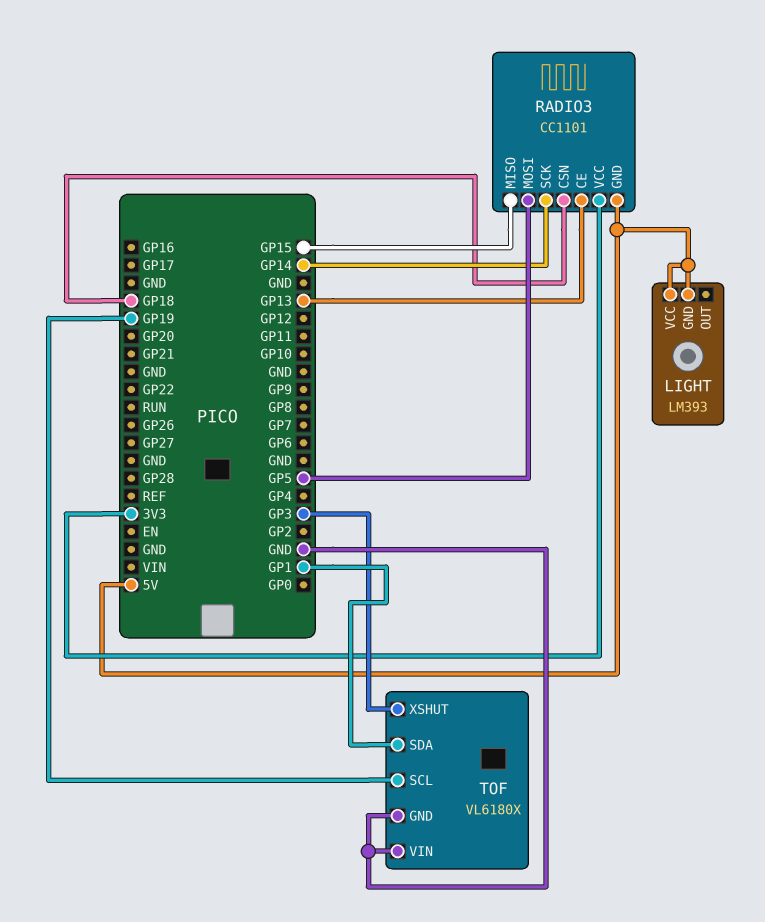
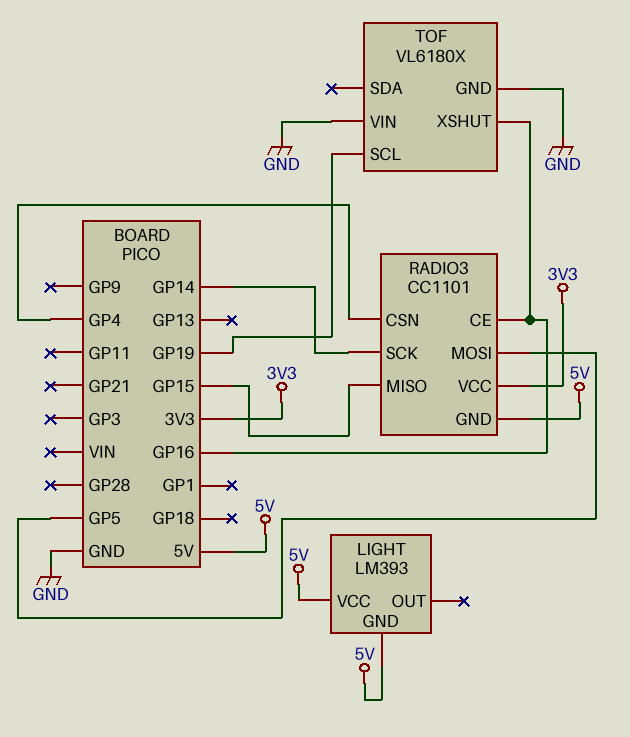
RADIO3 pin CE: GP13 -> GP16
RADIO3 pin CSN: GP18 -> GP4
TOF pin SDA: GP1 -> none
TOF pin XSHUT: GP3 -> GP16

